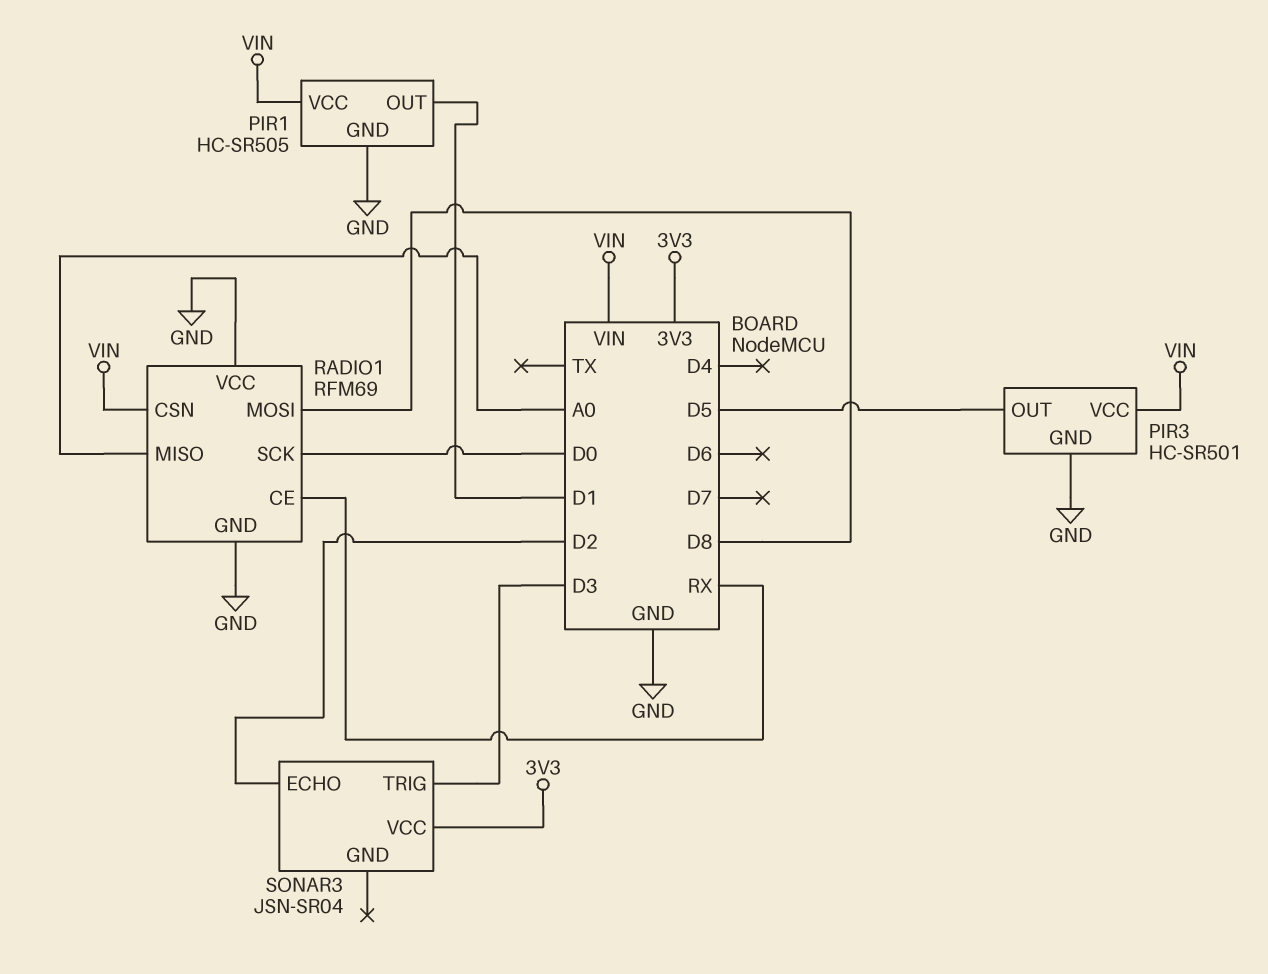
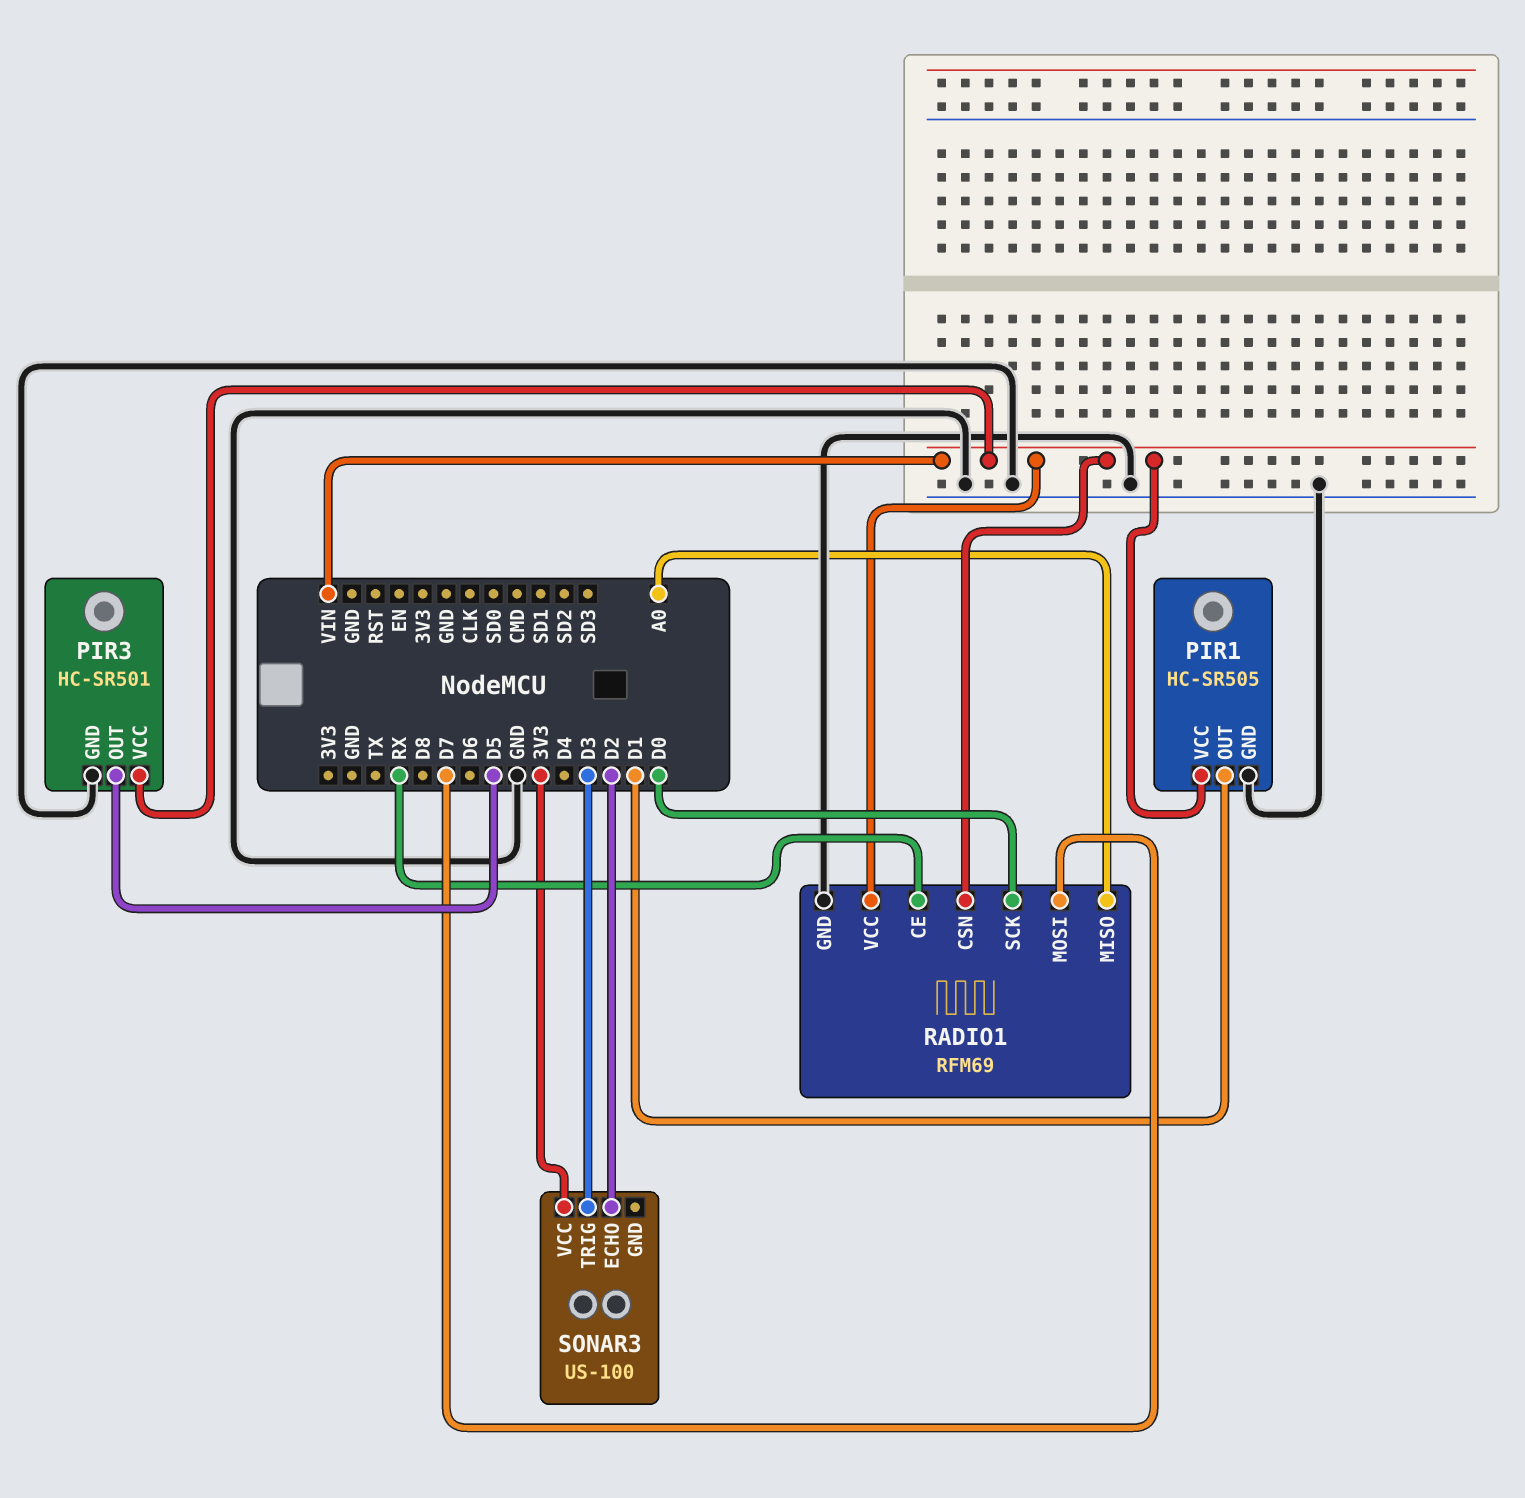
RADIO1 pin MOSI: D8 -> D7
RADIO1 pin VCC: GND -> VIN
SONAR3: JSN-SR04 -> US-100

